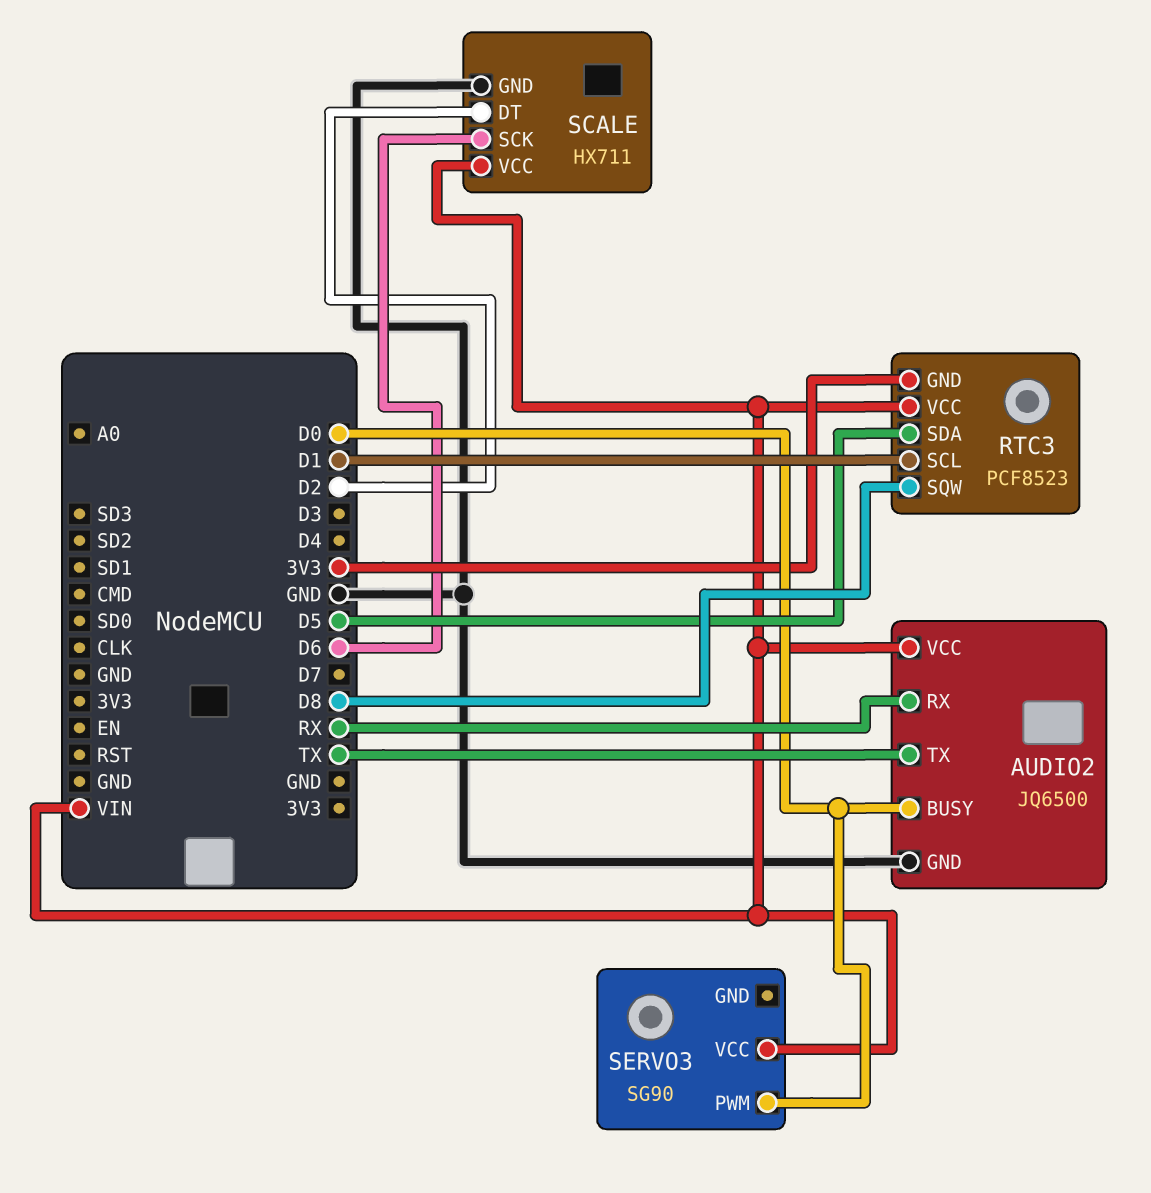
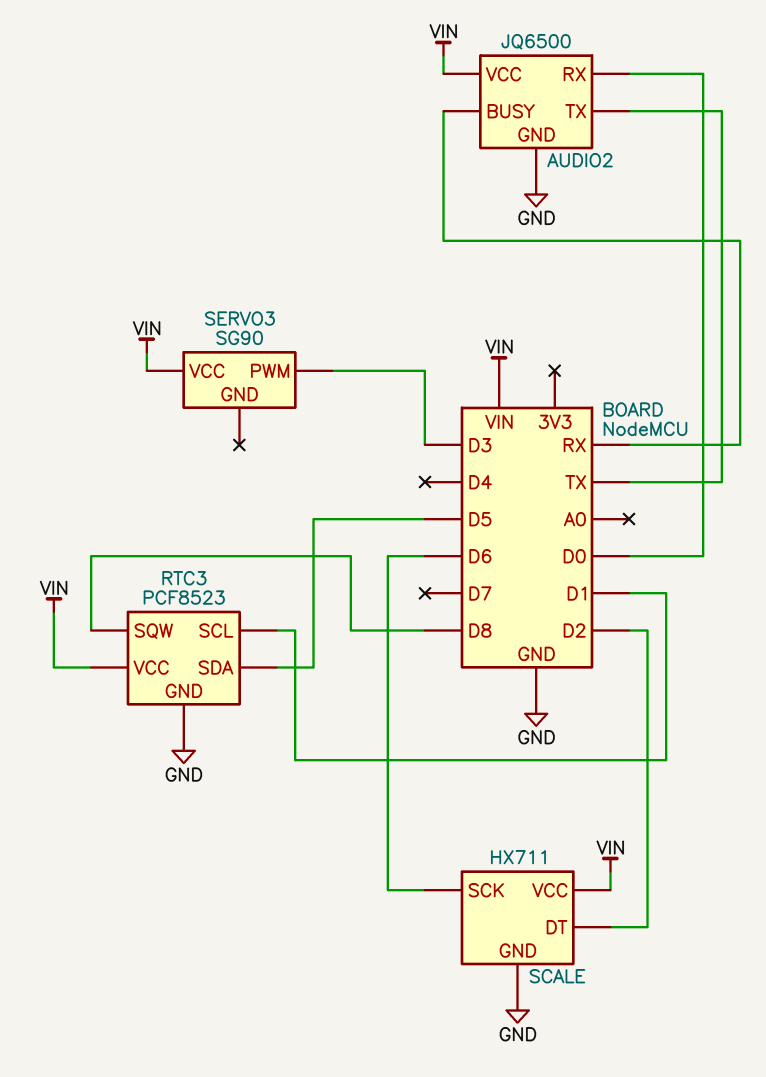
AUDIO2 pin BUSY: D0 -> RX
AUDIO2 pin RX: RX -> D0
RTC3 pin GND: 3V3 -> GND
SERVO3 pin PWM: D0 -> D3

